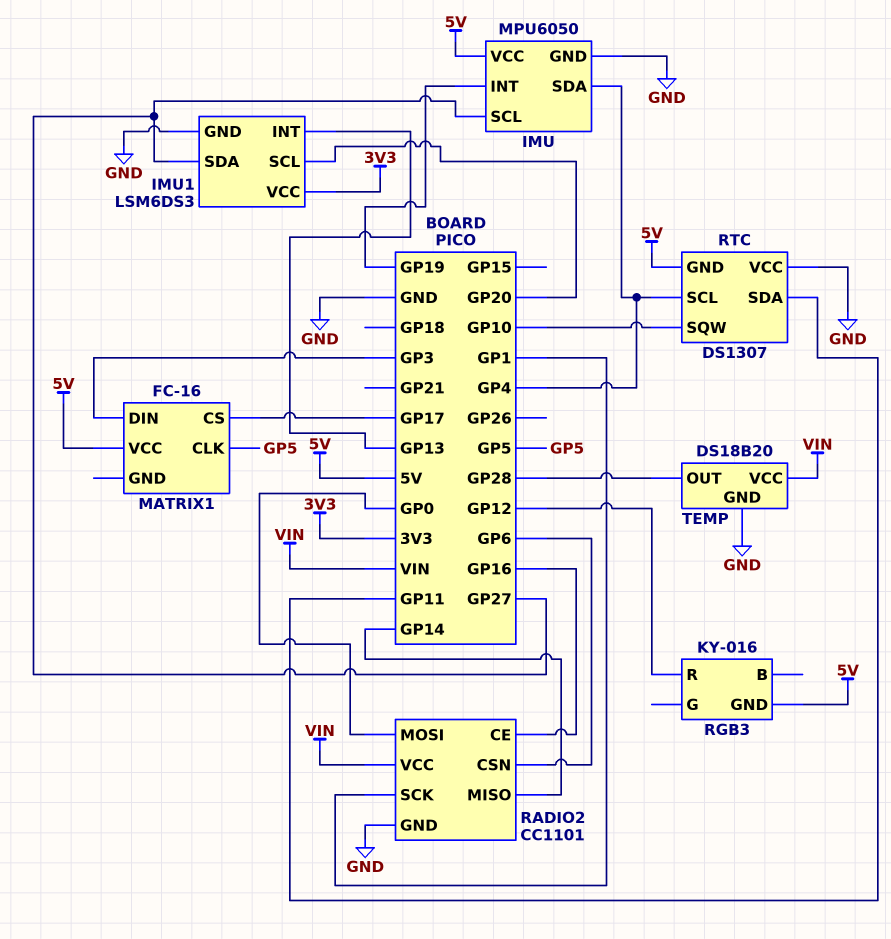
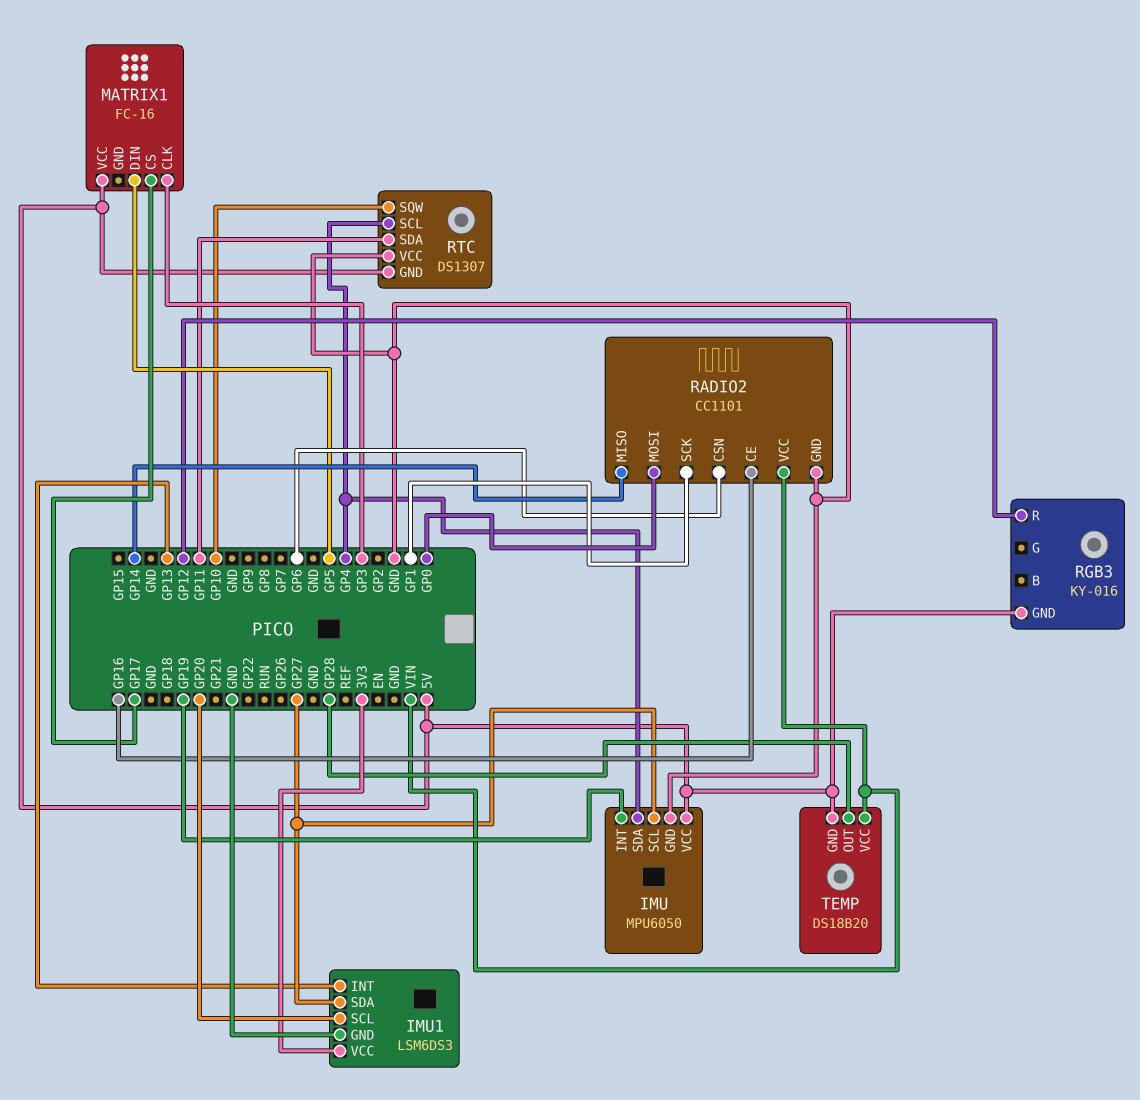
MATRIX1 pin CLK: GP5 -> GP3
MATRIX1 pin DIN: GP3 -> GP5
TEMP pin GND: GND -> 5V

